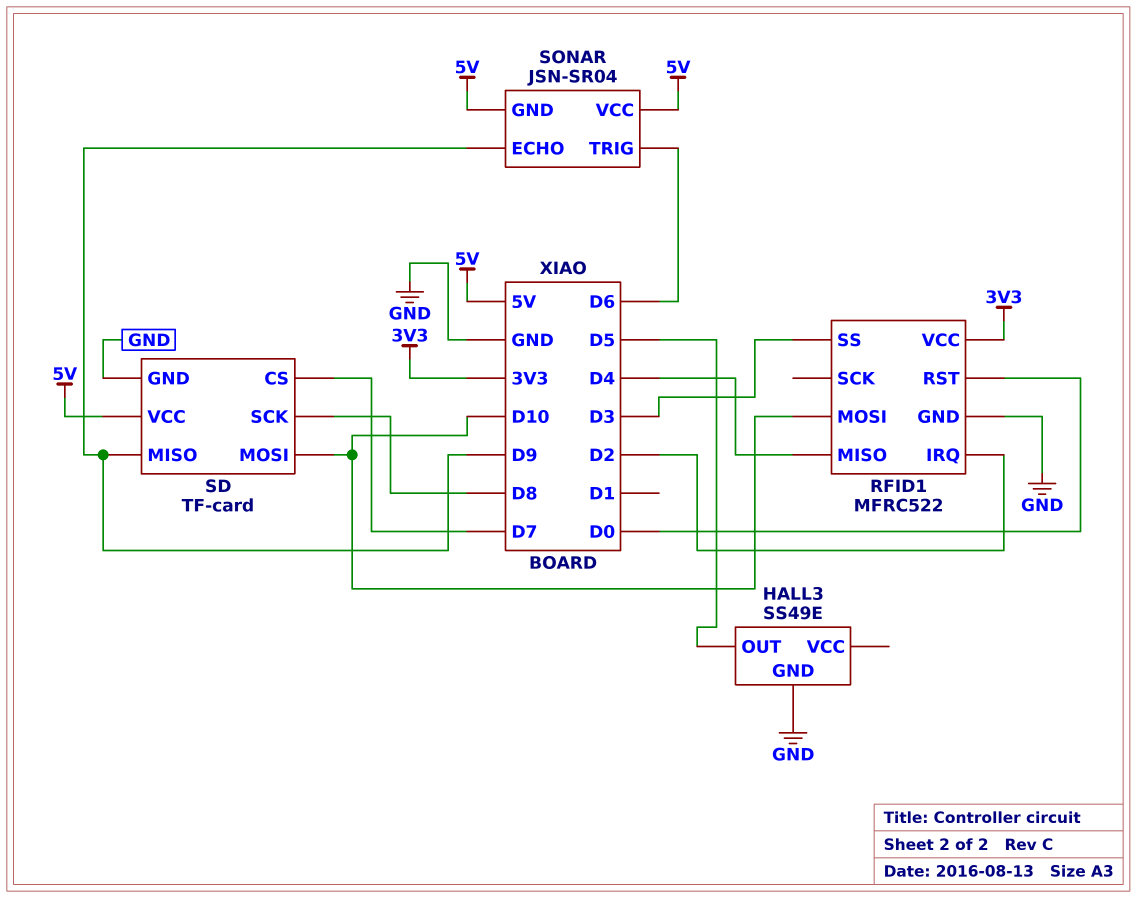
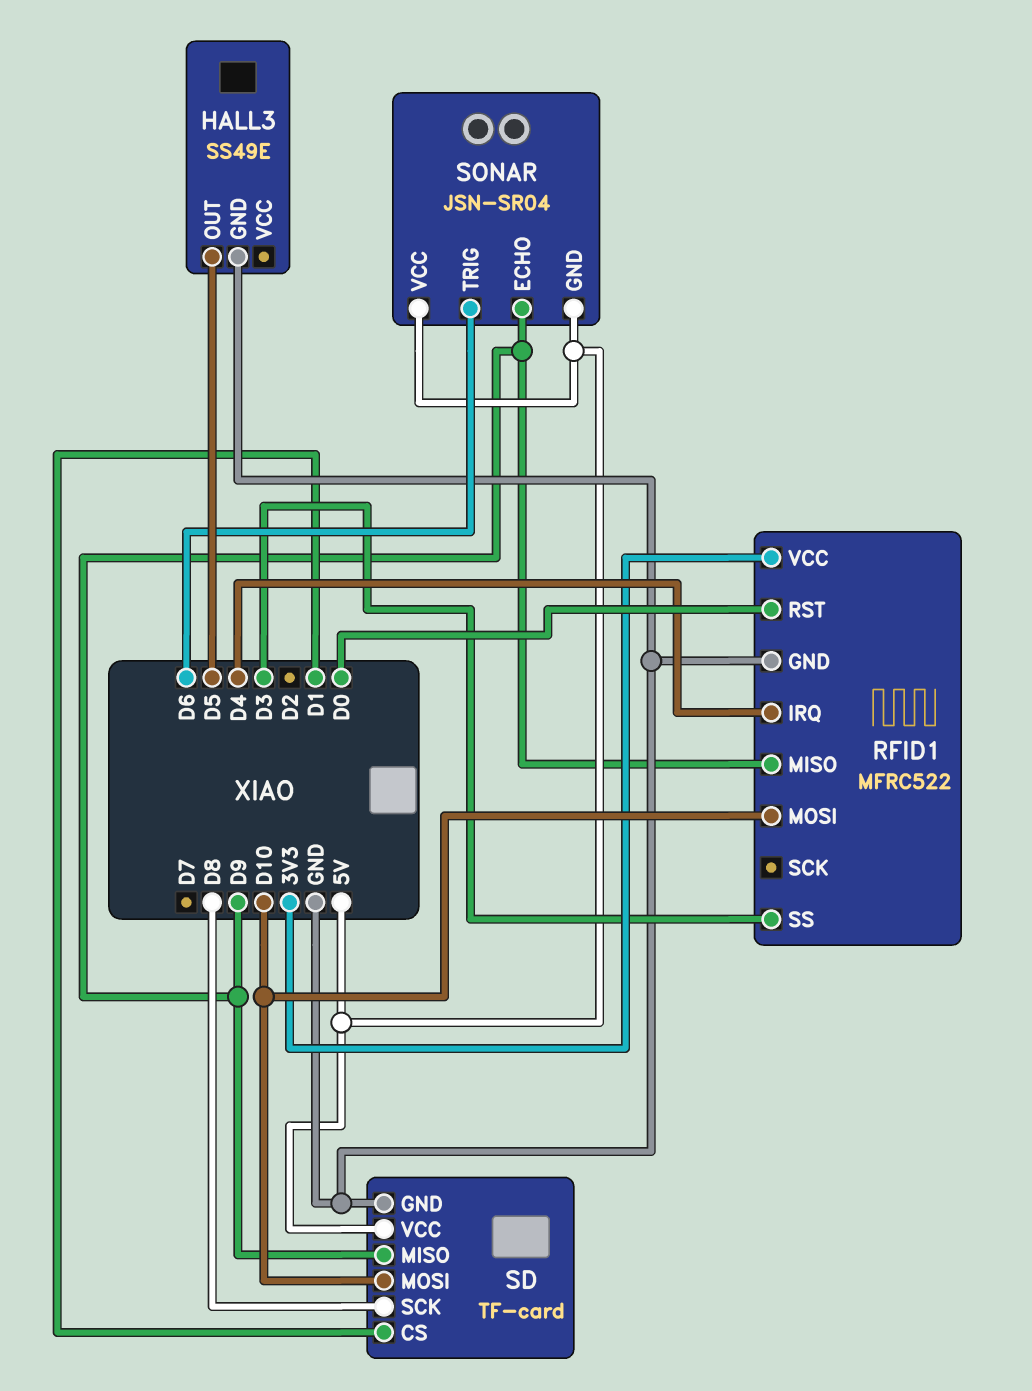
RFID1 pin IRQ: D2 -> D4
RFID1 pin MISO: D4 -> D9
SD pin CS: D7 -> D1

